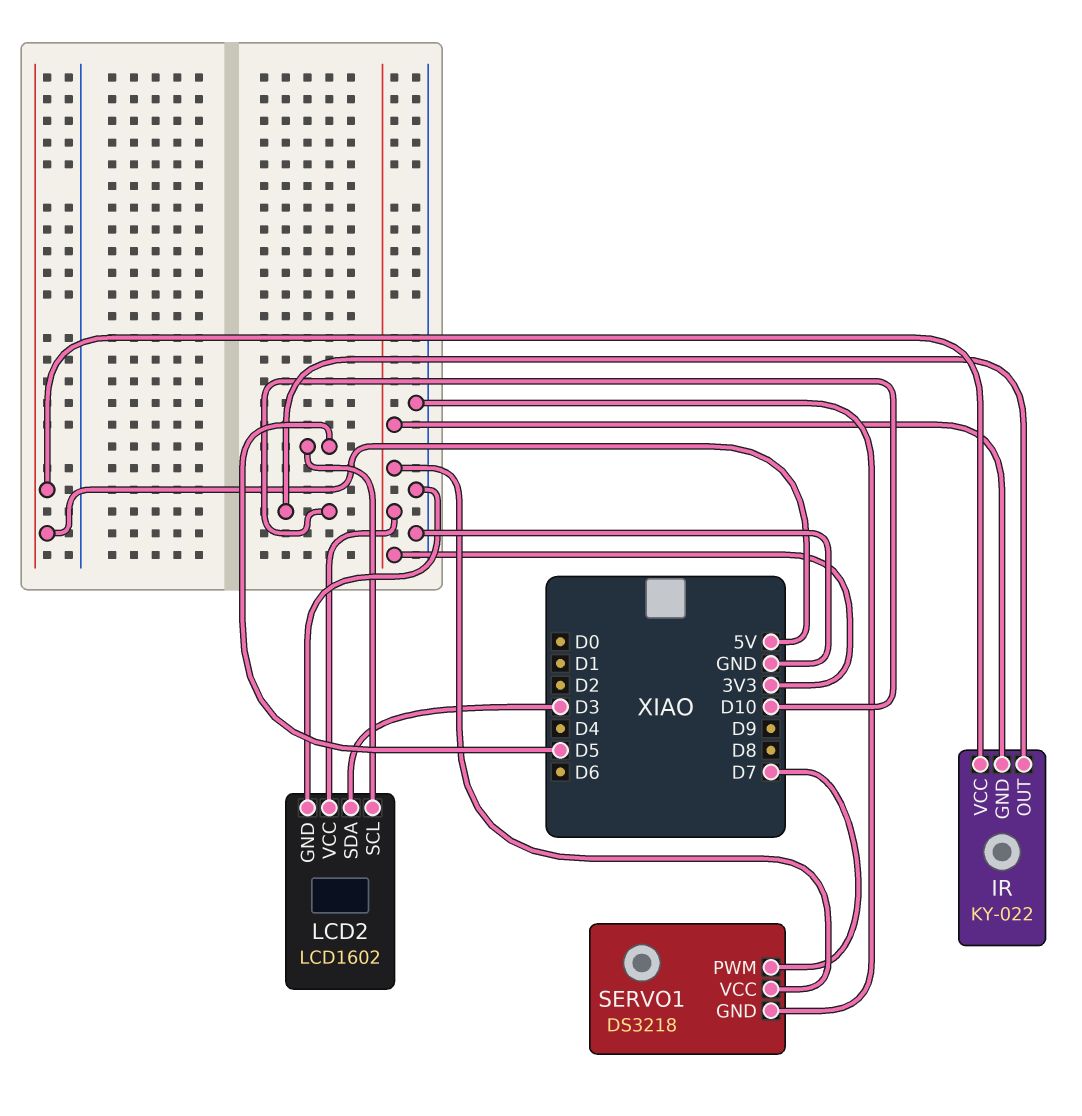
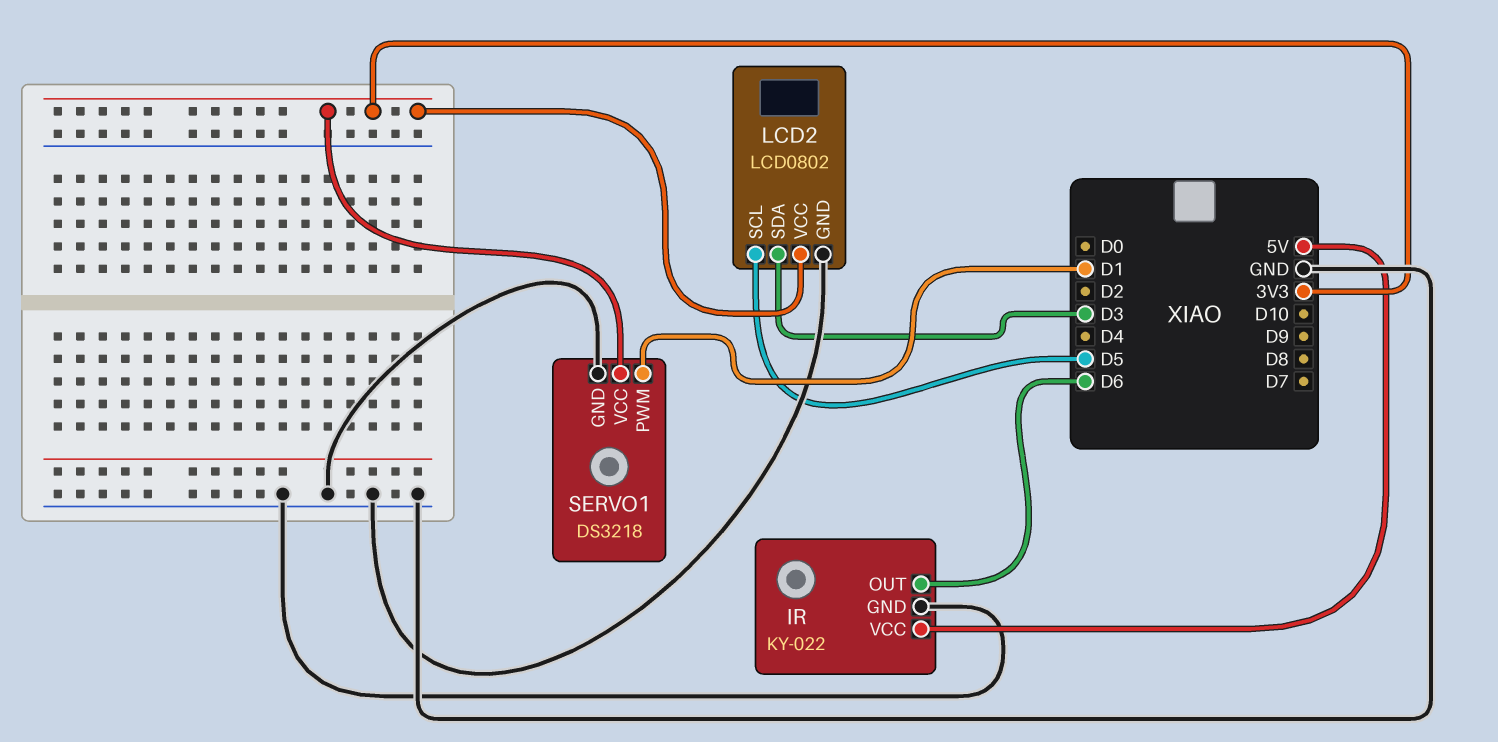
IR pin GND: 3V3 -> GND
IR pin OUT: D10 -> D6
LCD2: LCD1602 -> LCD0802
SERVO1 pin PWM: D7 -> D1

